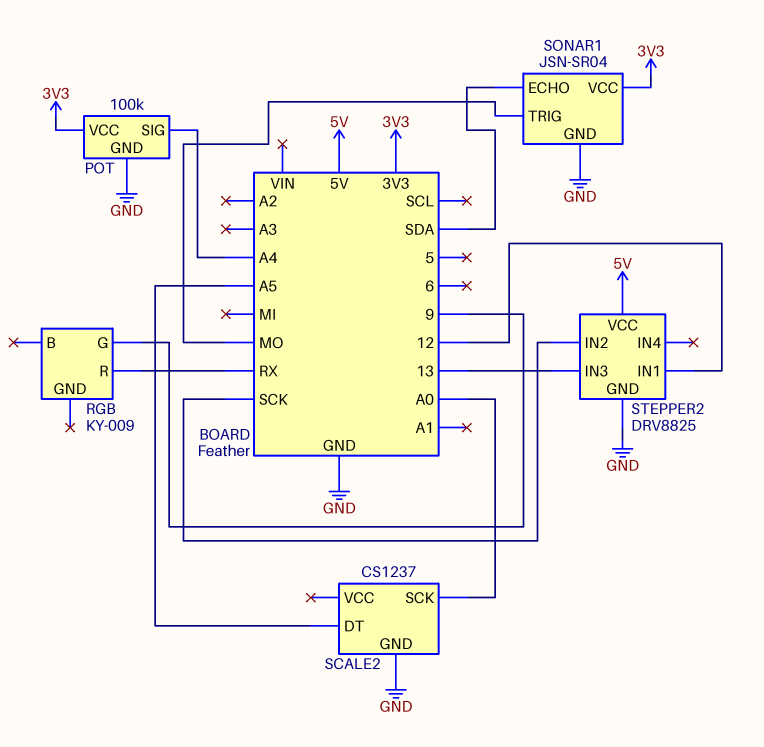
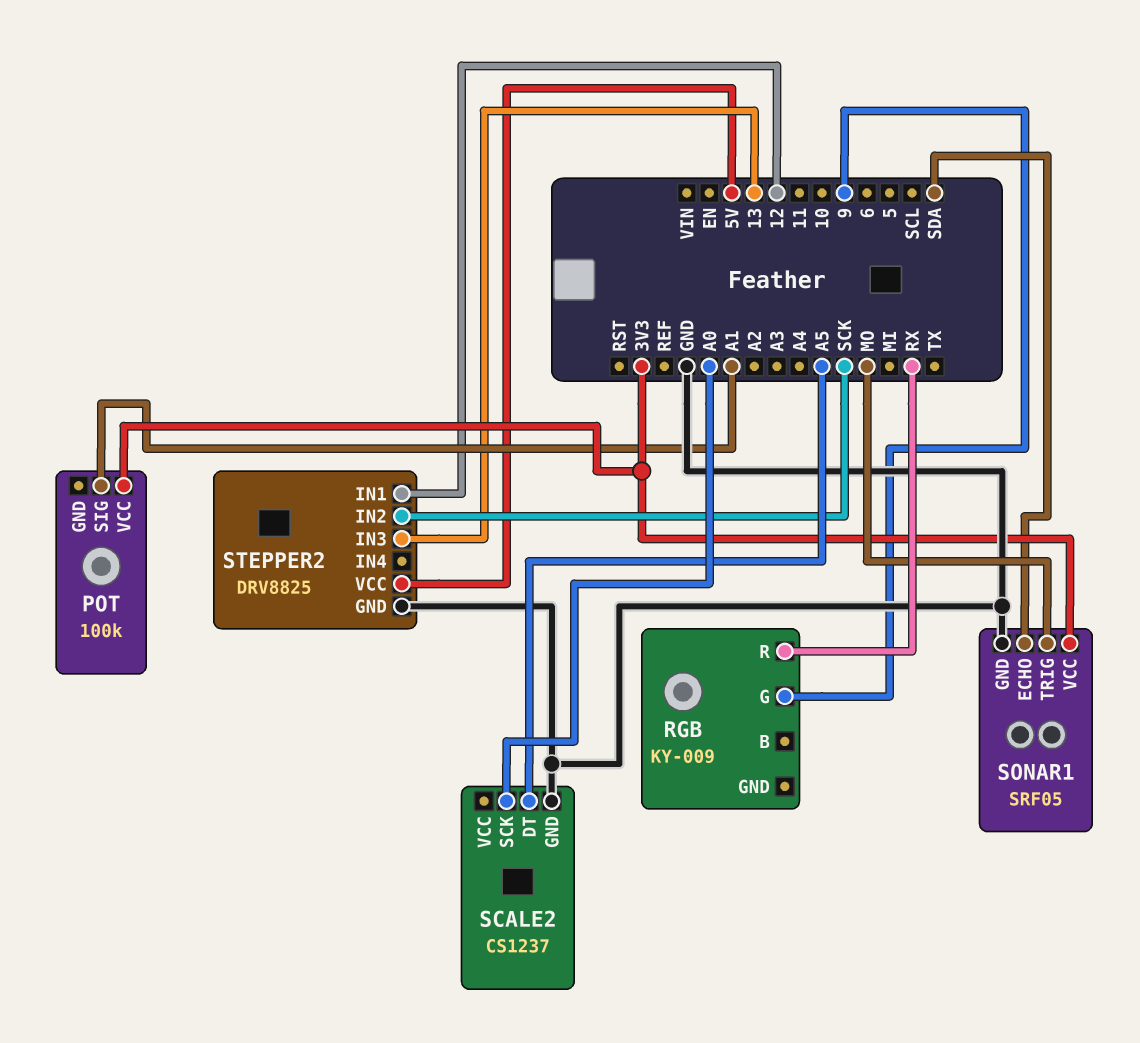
POT pin GND: GND -> none
POT pin SIG: A4 -> A1
SONAR1: JSN-SR04 -> SRF05

